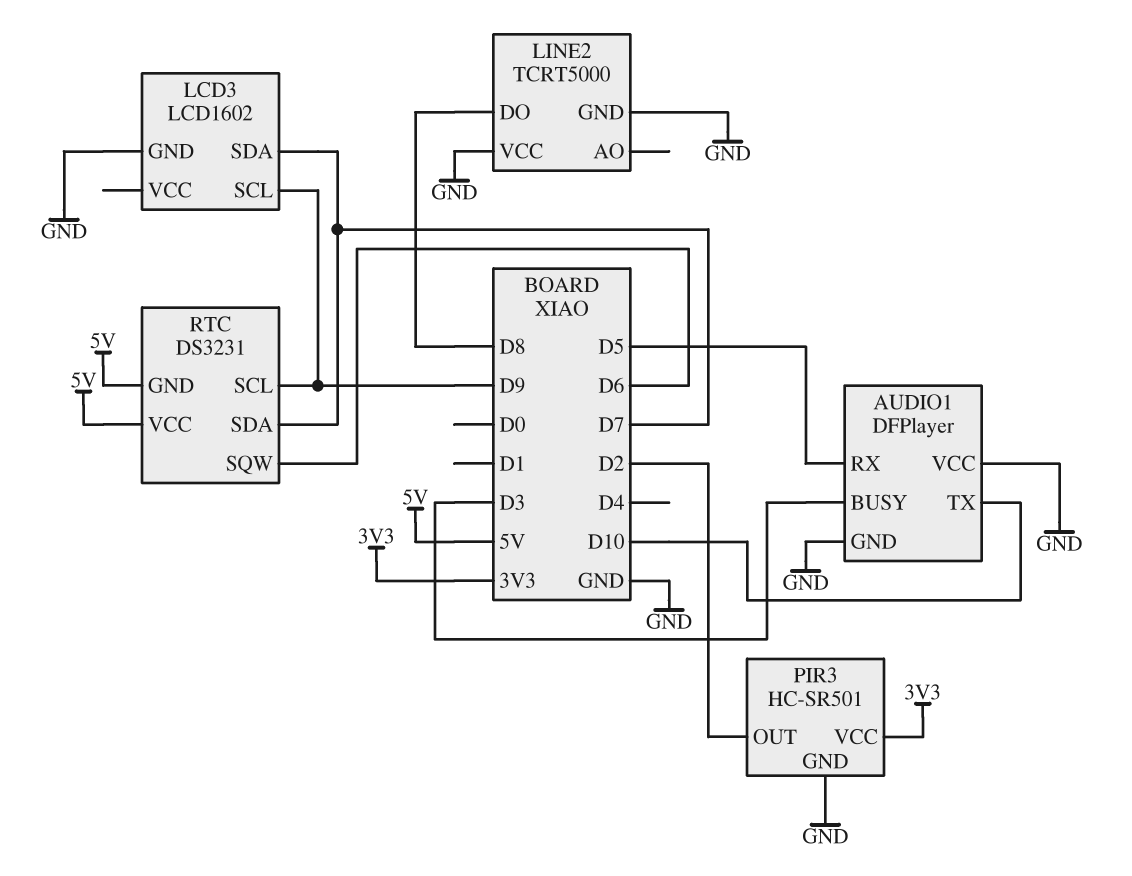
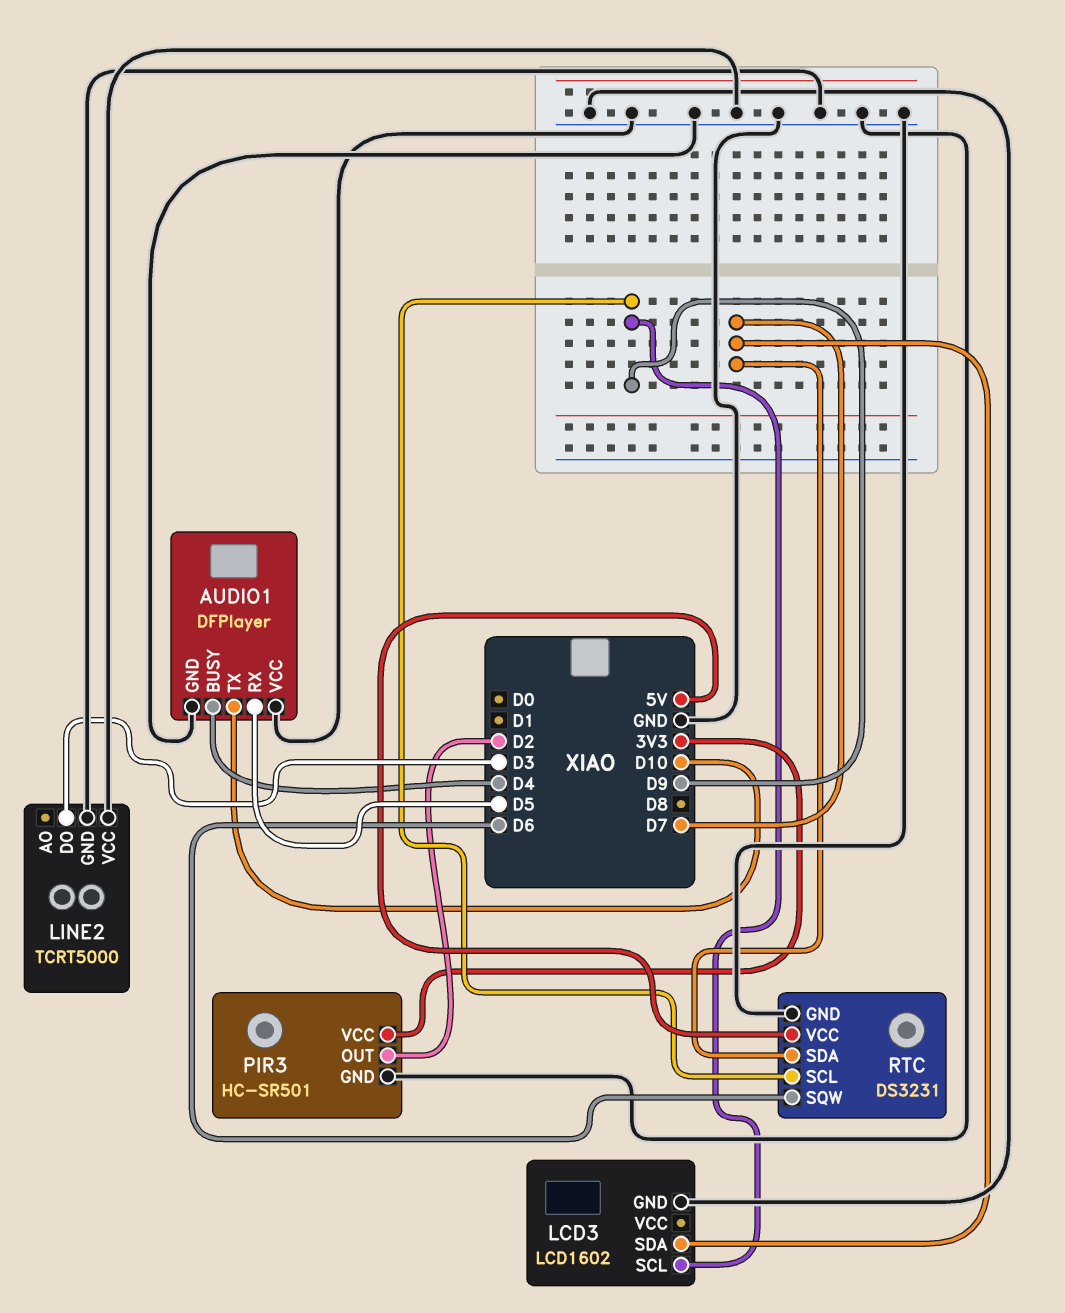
AUDIO1 pin BUSY: D3 -> D4
LINE2 pin DO: D8 -> D3
RTC pin GND: 5V -> GND

